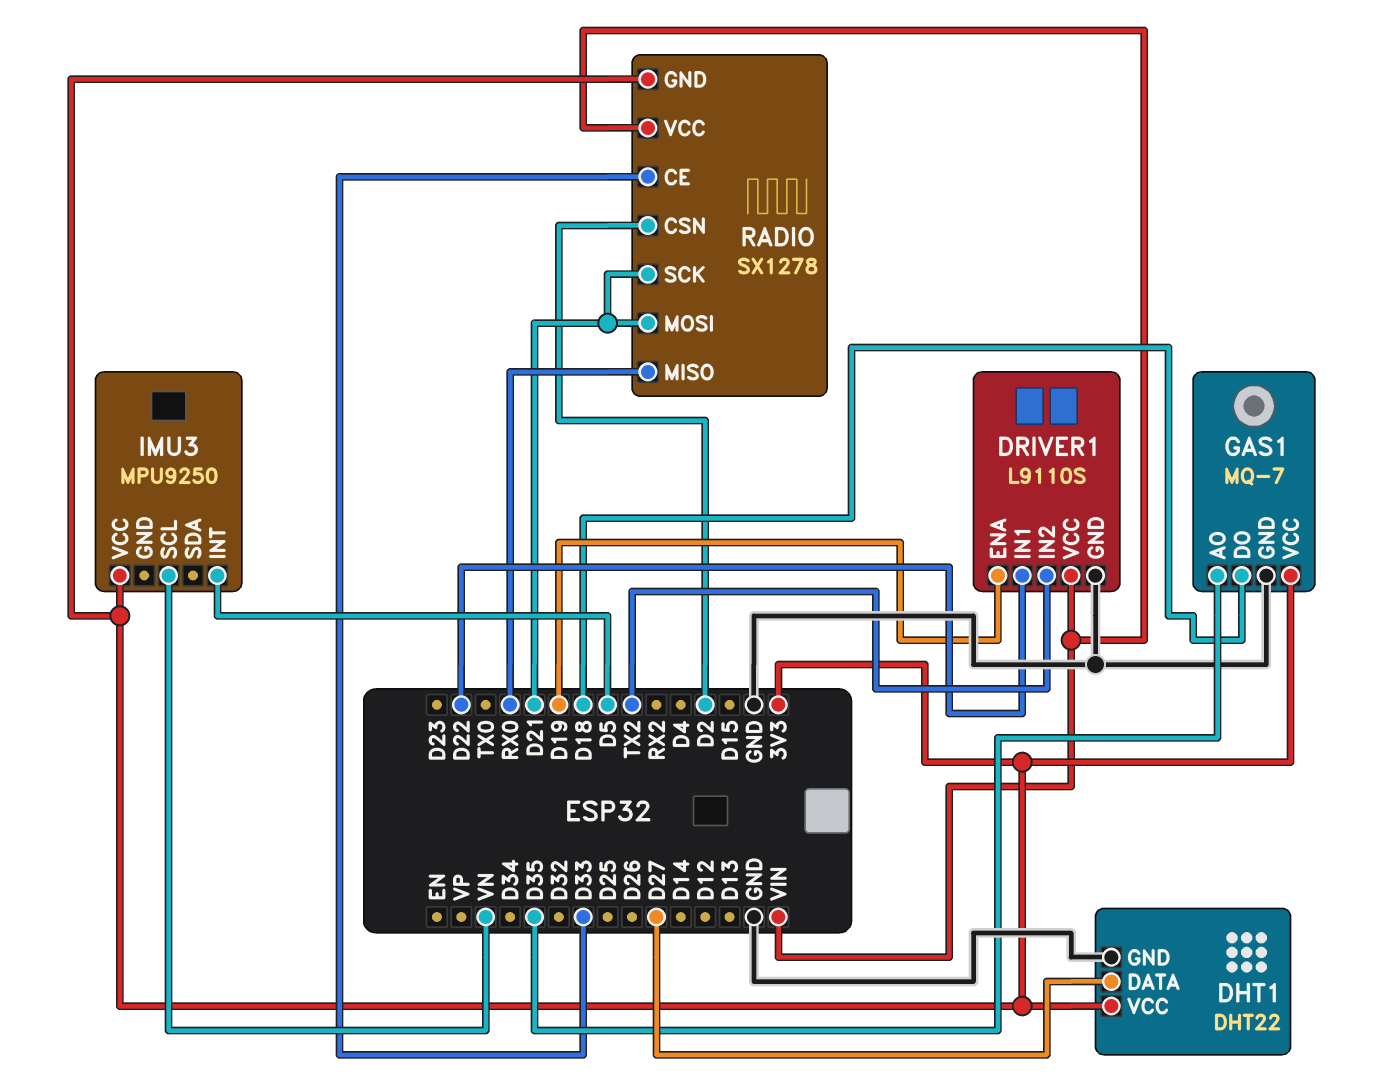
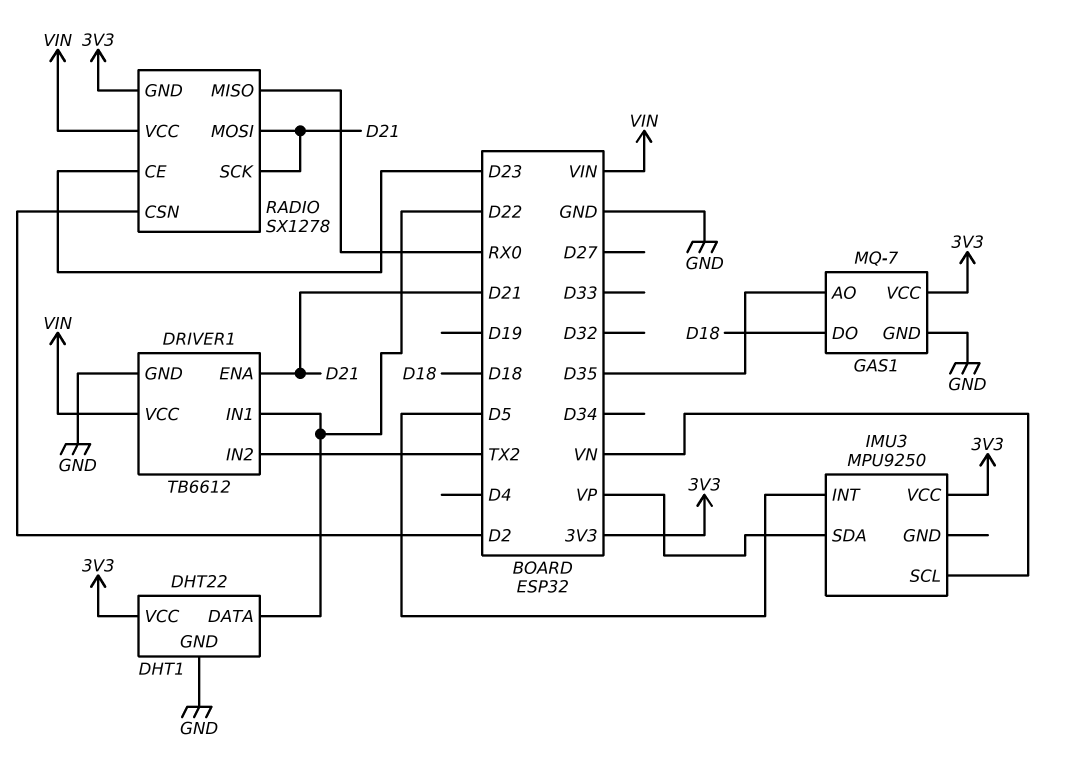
DHT1 pin DATA: D27 -> D22
DRIVER1: L9110S -> TB6612
DRIVER1 pin ENA: D19 -> D21
IMU3 pin SDA: none -> VP
RADIO pin CE: D33 -> D23

